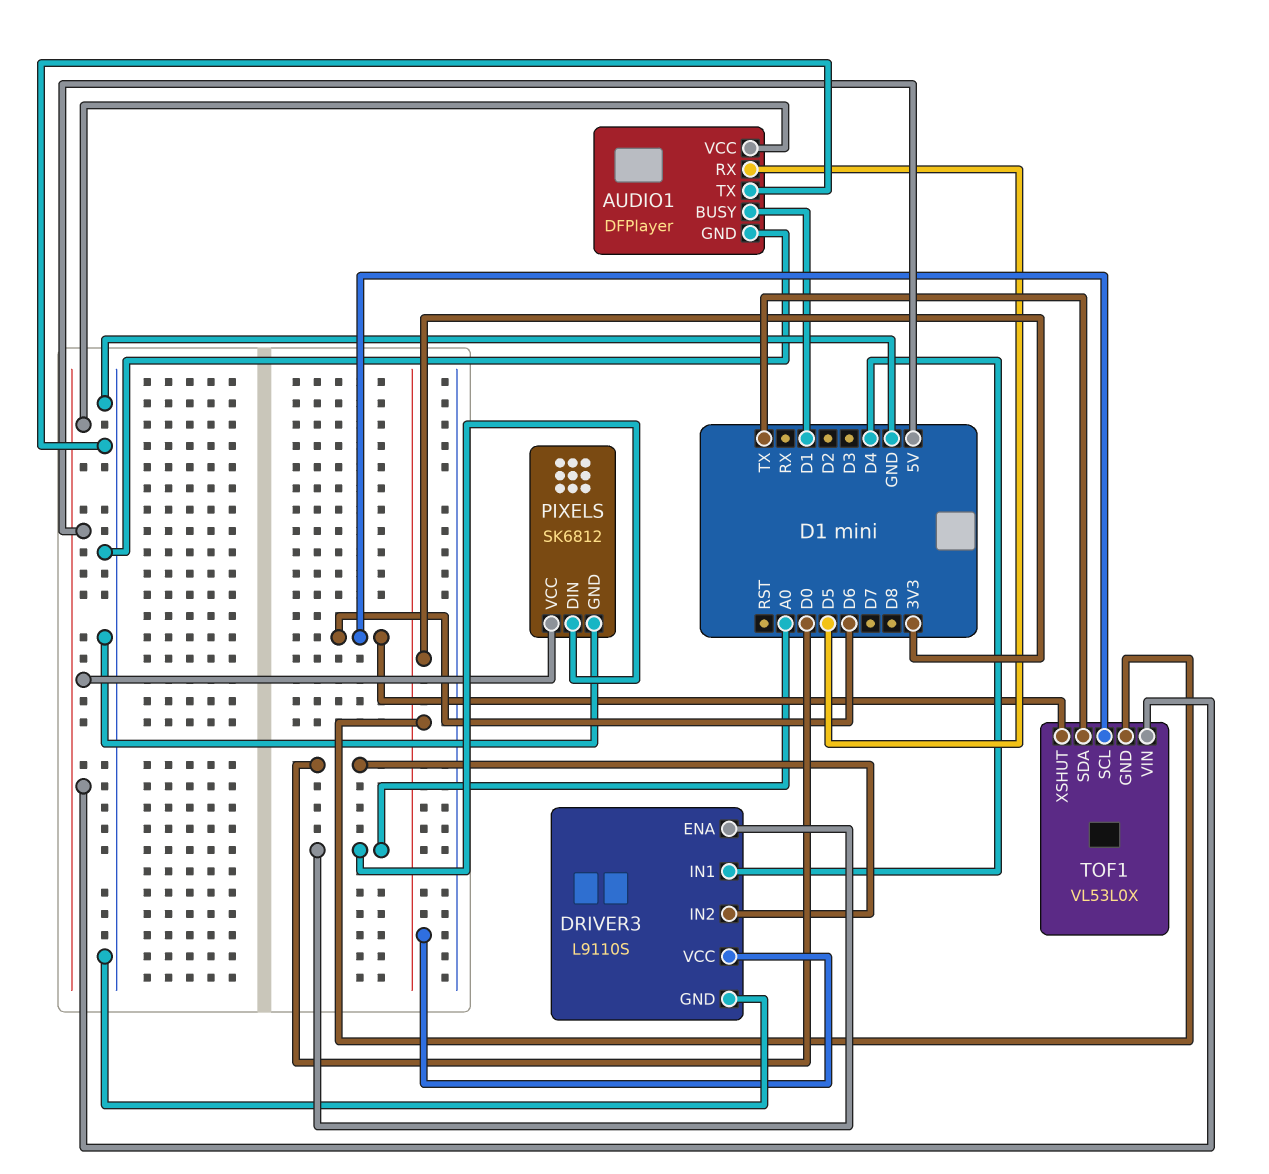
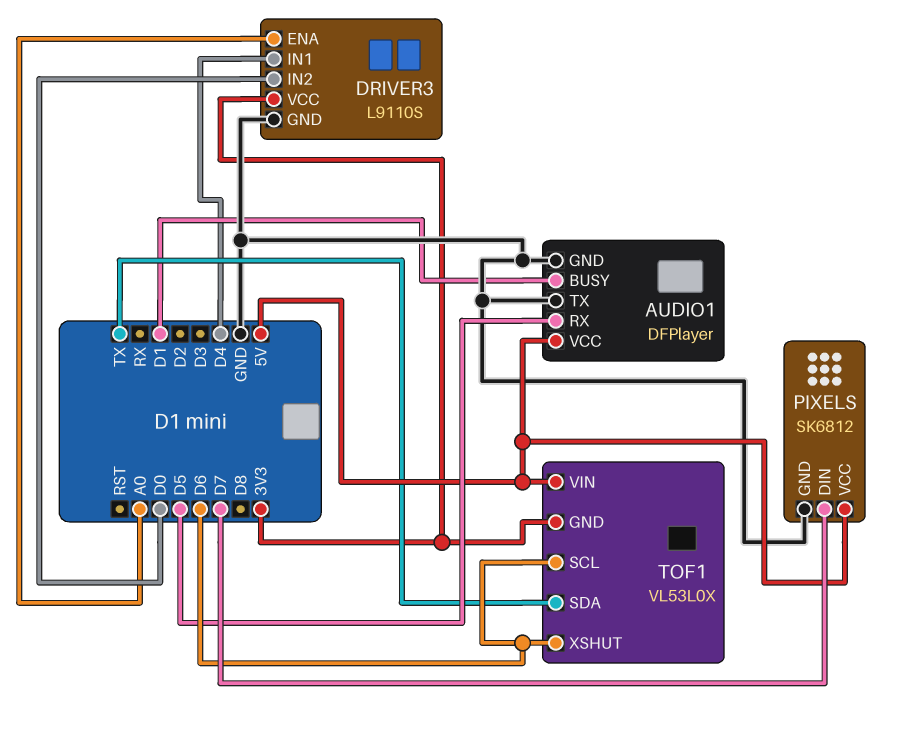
PIXELS pin DIN: A0 -> D7

